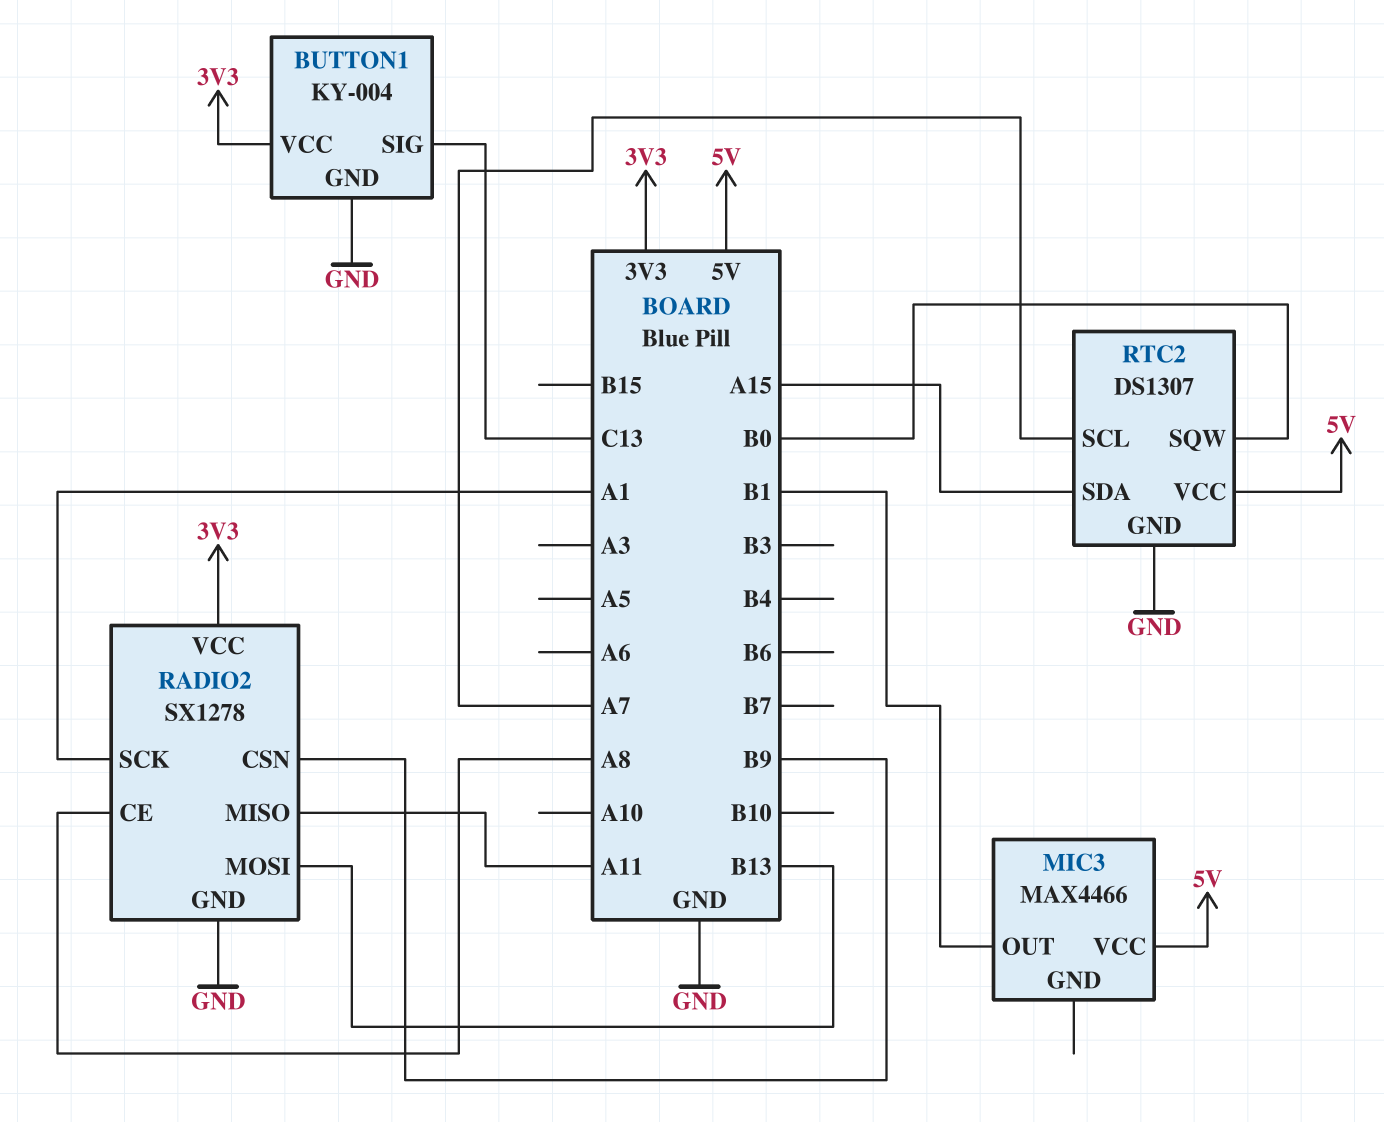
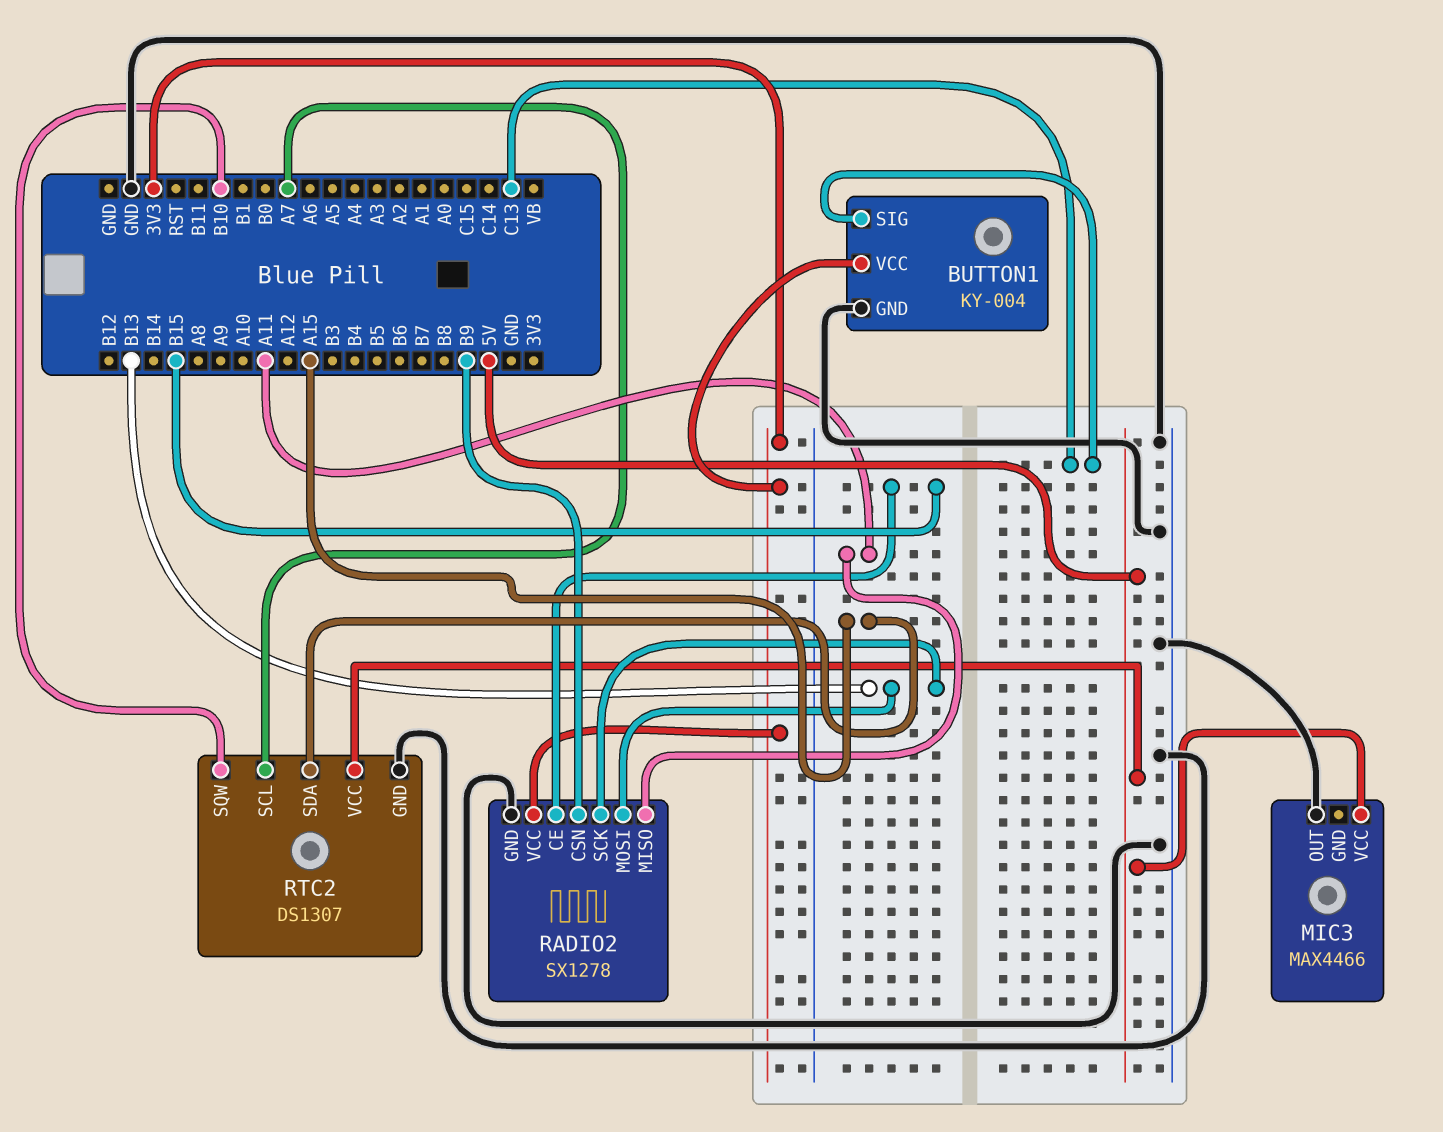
MIC3 pin OUT: B1 -> GND
RADIO2 pin CE: A8 -> B15
RADIO2 pin SCK: A1 -> B13
RTC2 pin SQW: B0 -> B10

